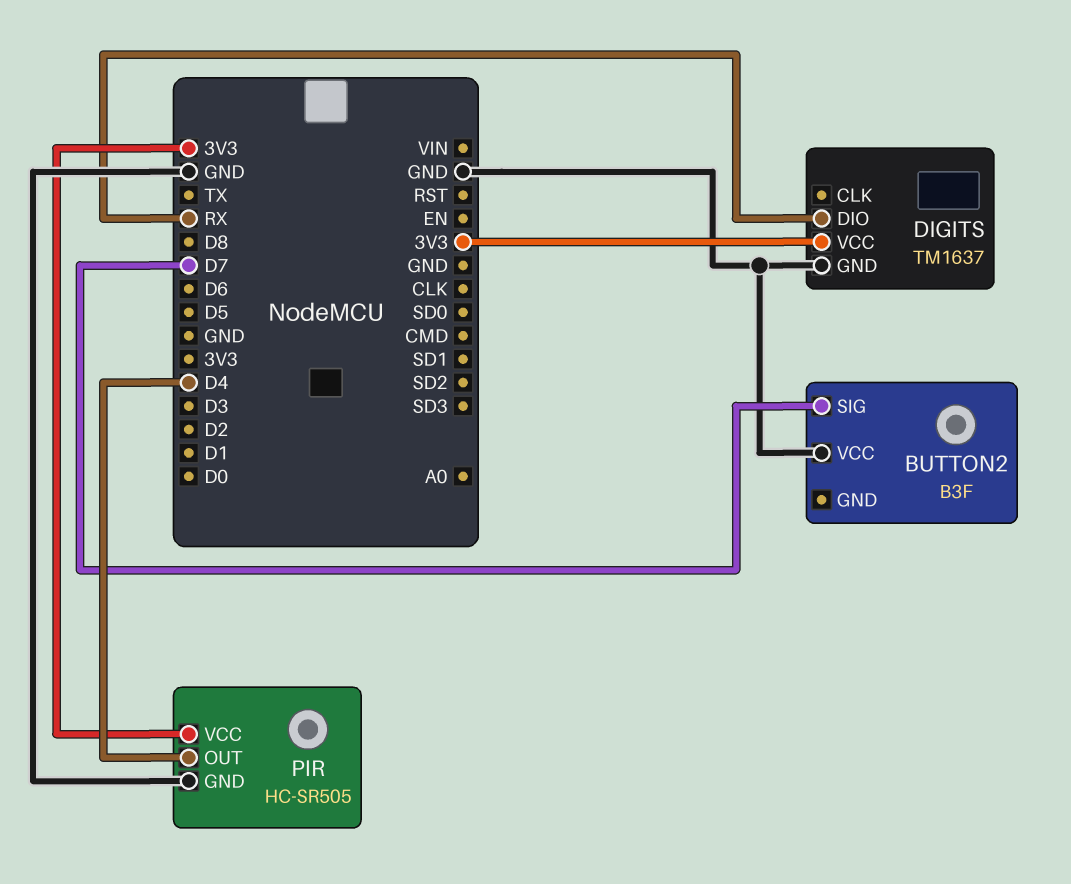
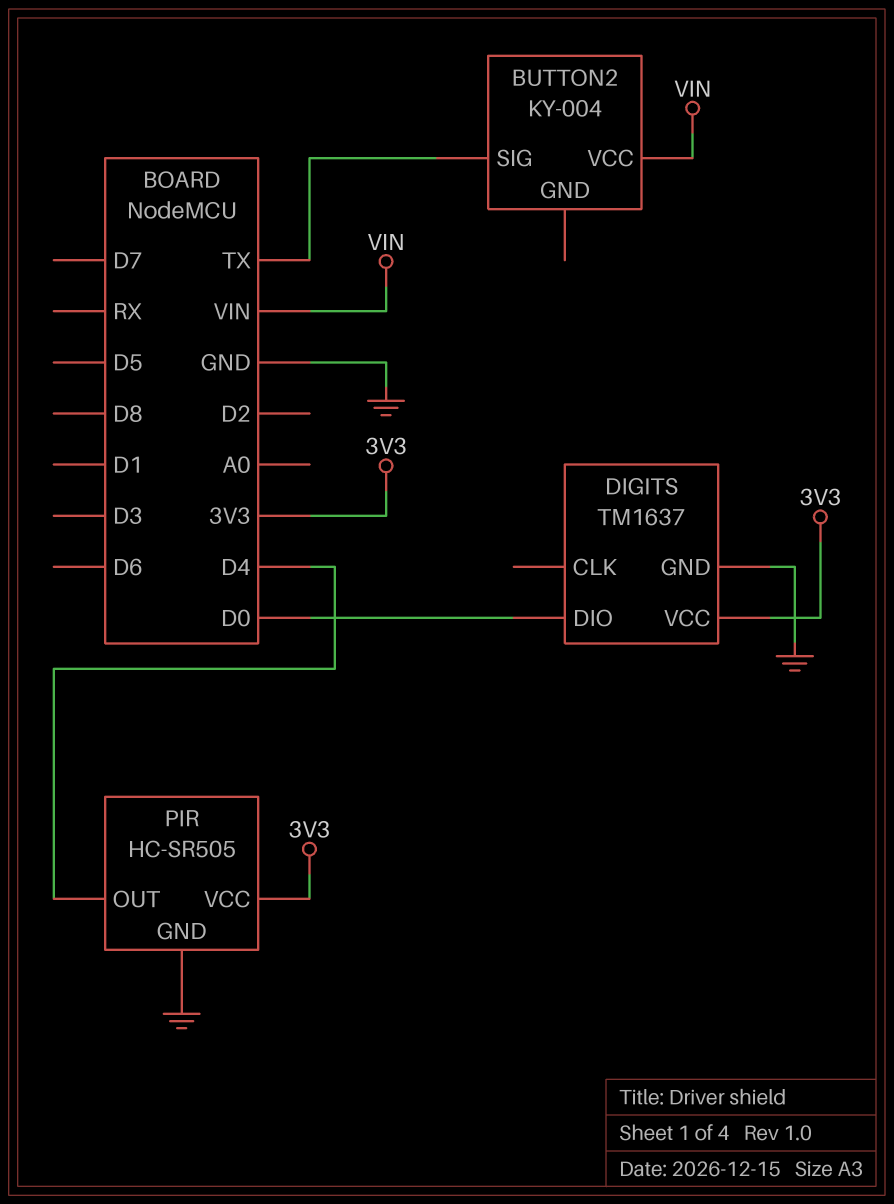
BUTTON2: B3F -> KY-004
BUTTON2 pin SIG: D7 -> TX
BUTTON2 pin VCC: GND -> VIN
DIGITS pin DIO: RX -> D0

